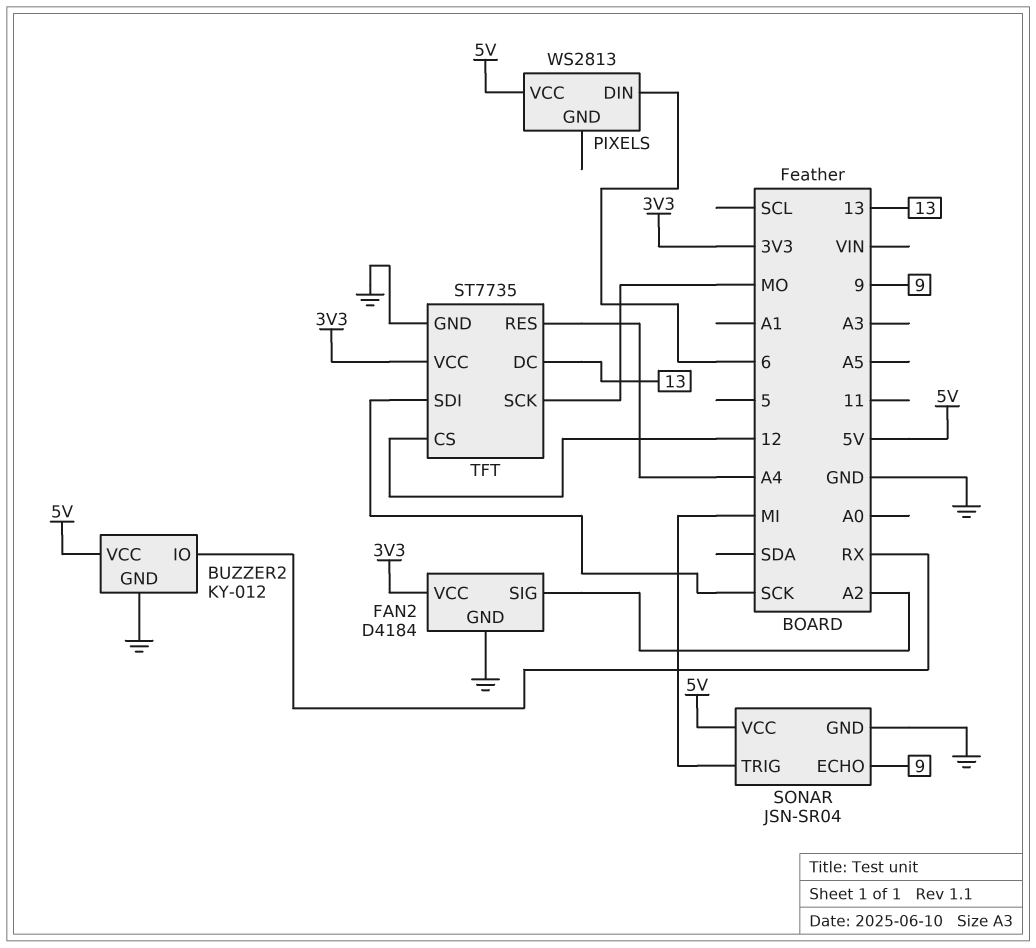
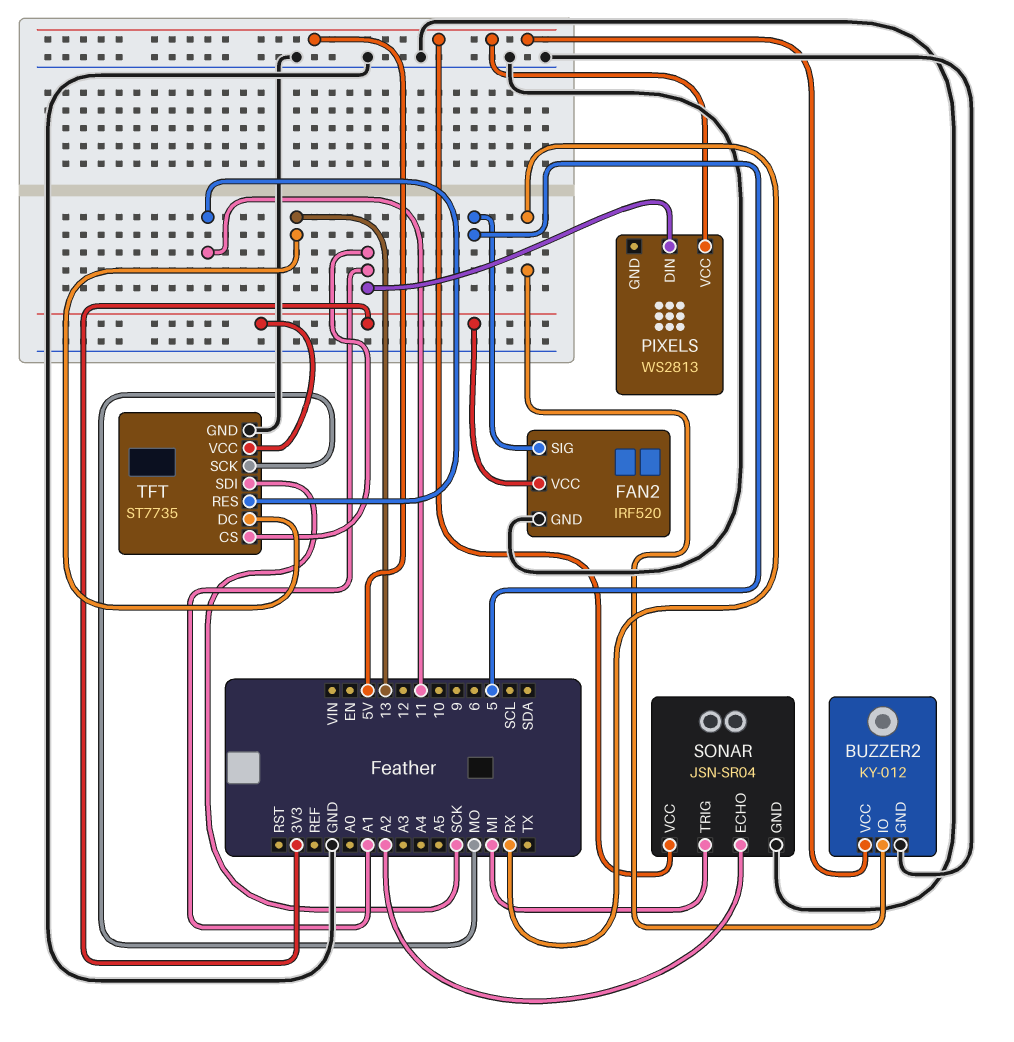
FAN2: D4184 -> IRF520
FAN2 pin SIG: A2 -> 5
PIXELS pin DIN: 6 -> A1
SONAR pin ECHO: 9 -> A2
TFT pin CS: 12 -> A1
TFT pin RES: A4 -> 11

